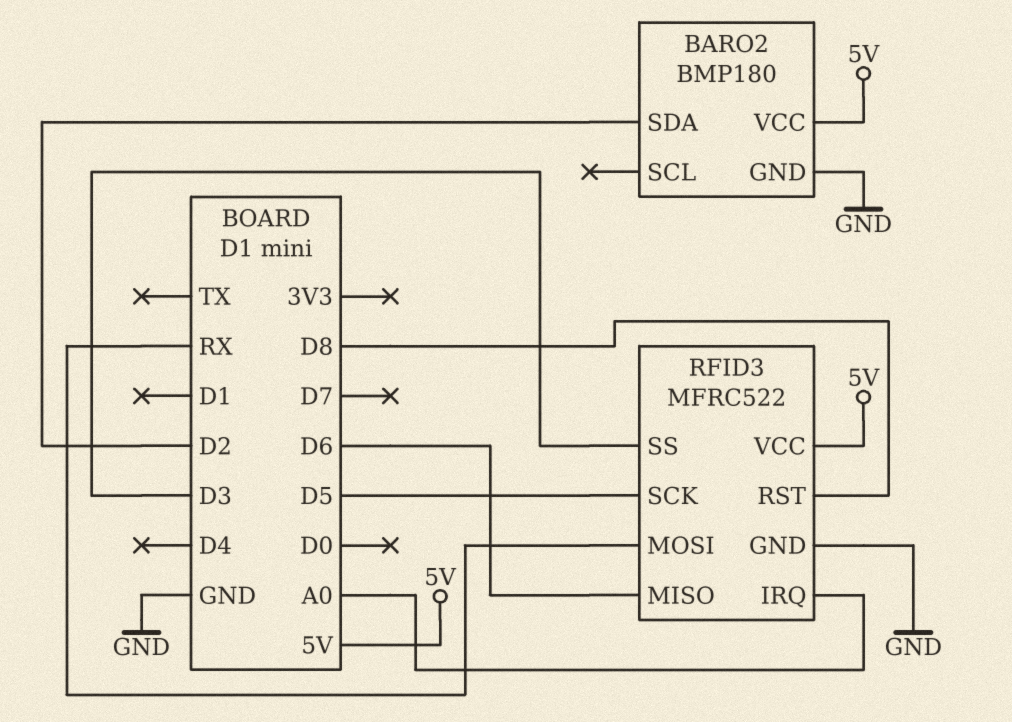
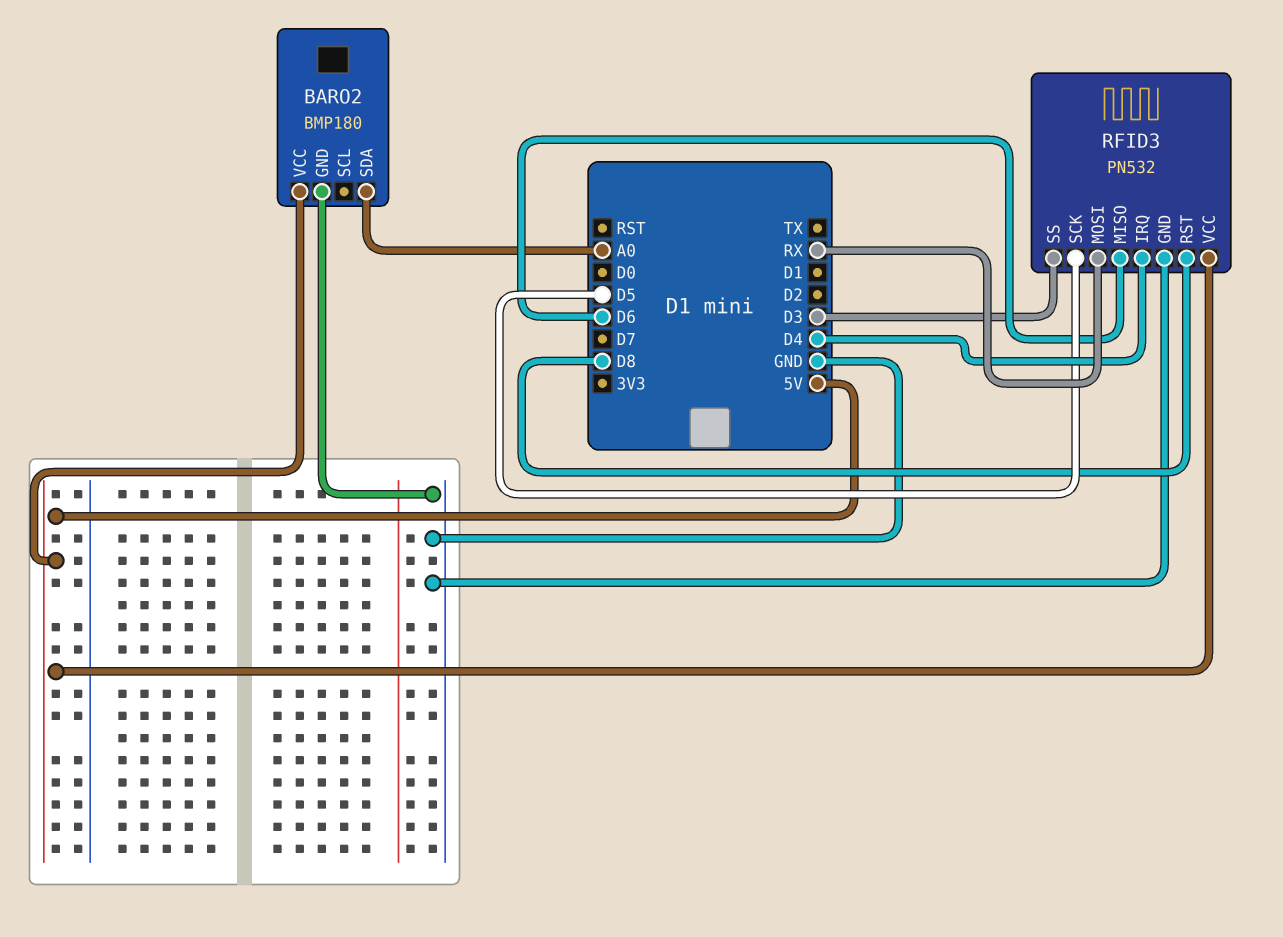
BARO2 pin SDA: D2 -> A0
RFID3: MFRC522 -> PN532
RFID3 pin IRQ: A0 -> D4

